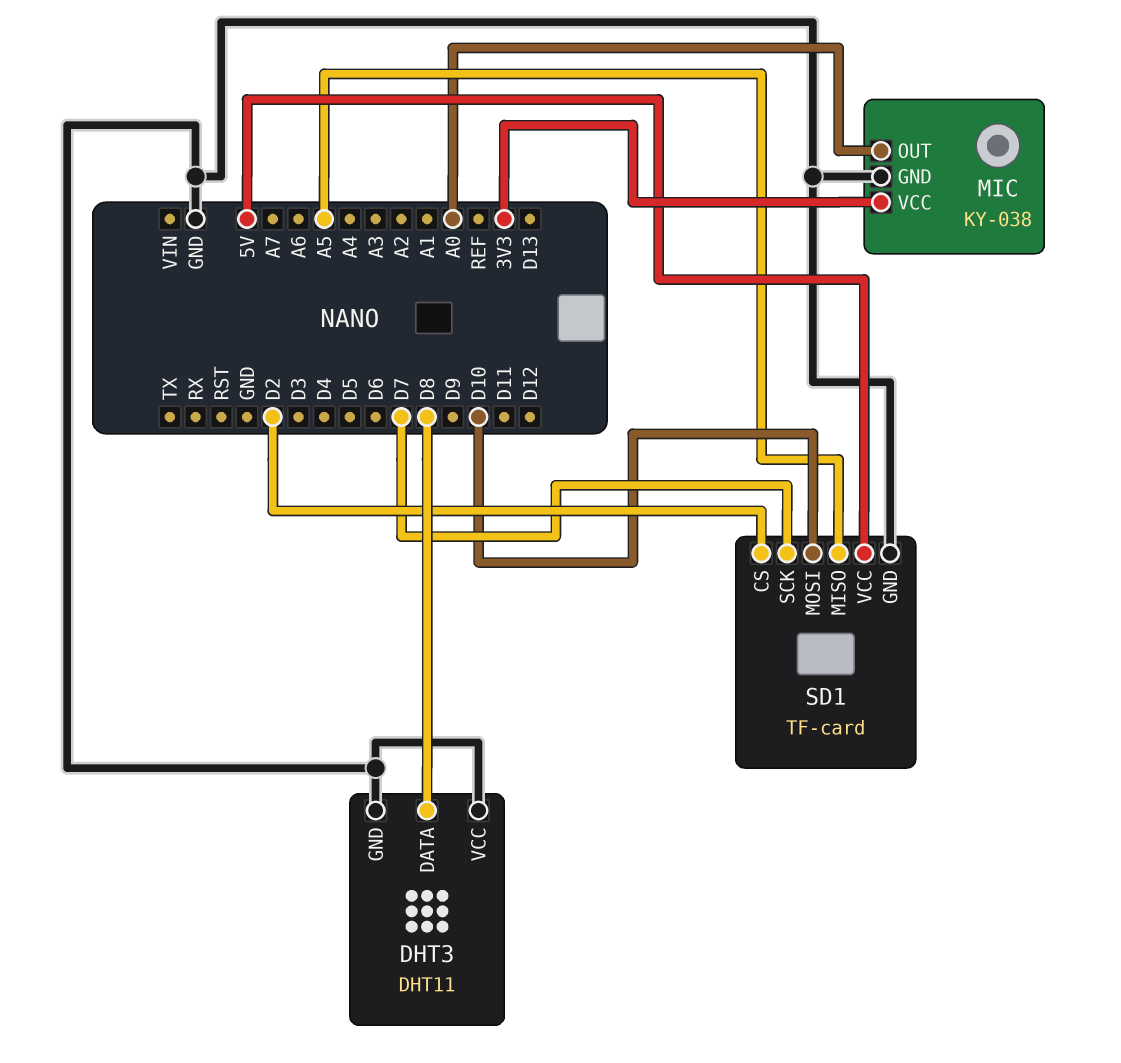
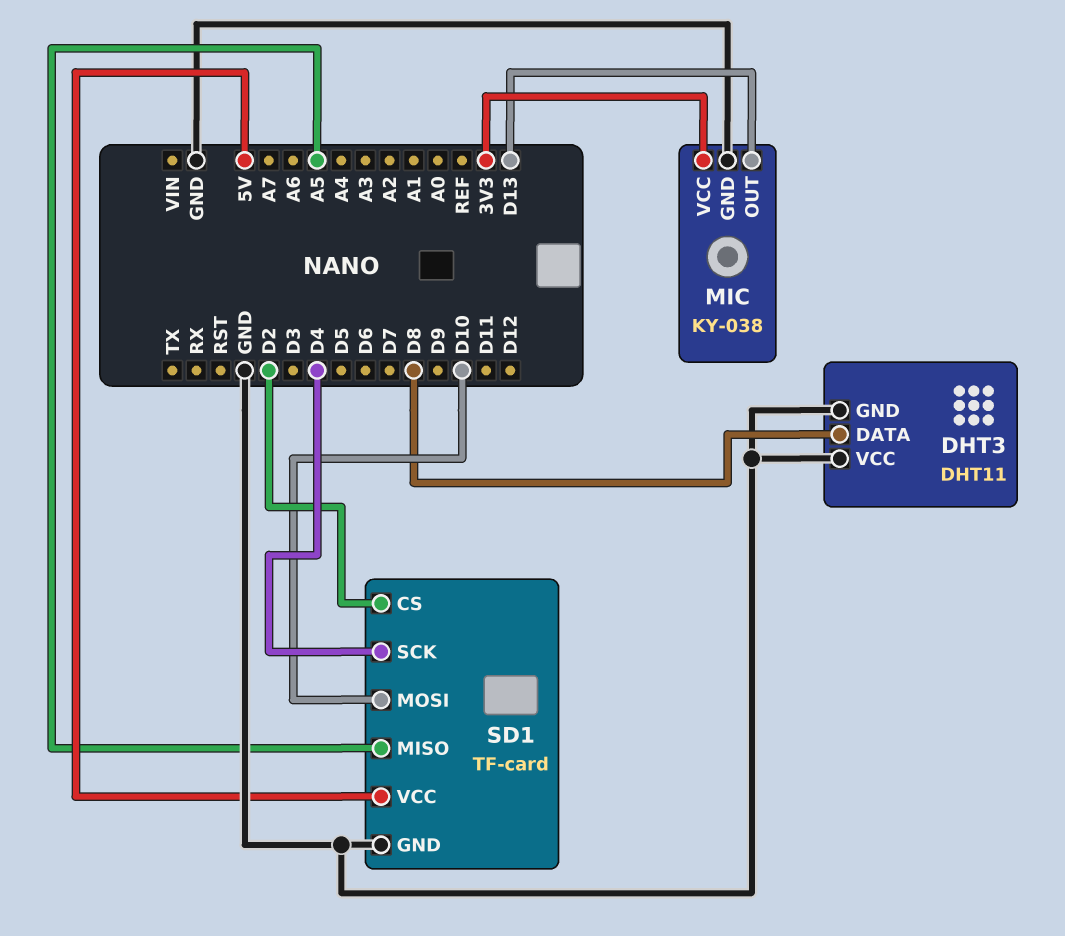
MIC pin OUT: A0 -> D13
SD1 pin SCK: D7 -> D4

